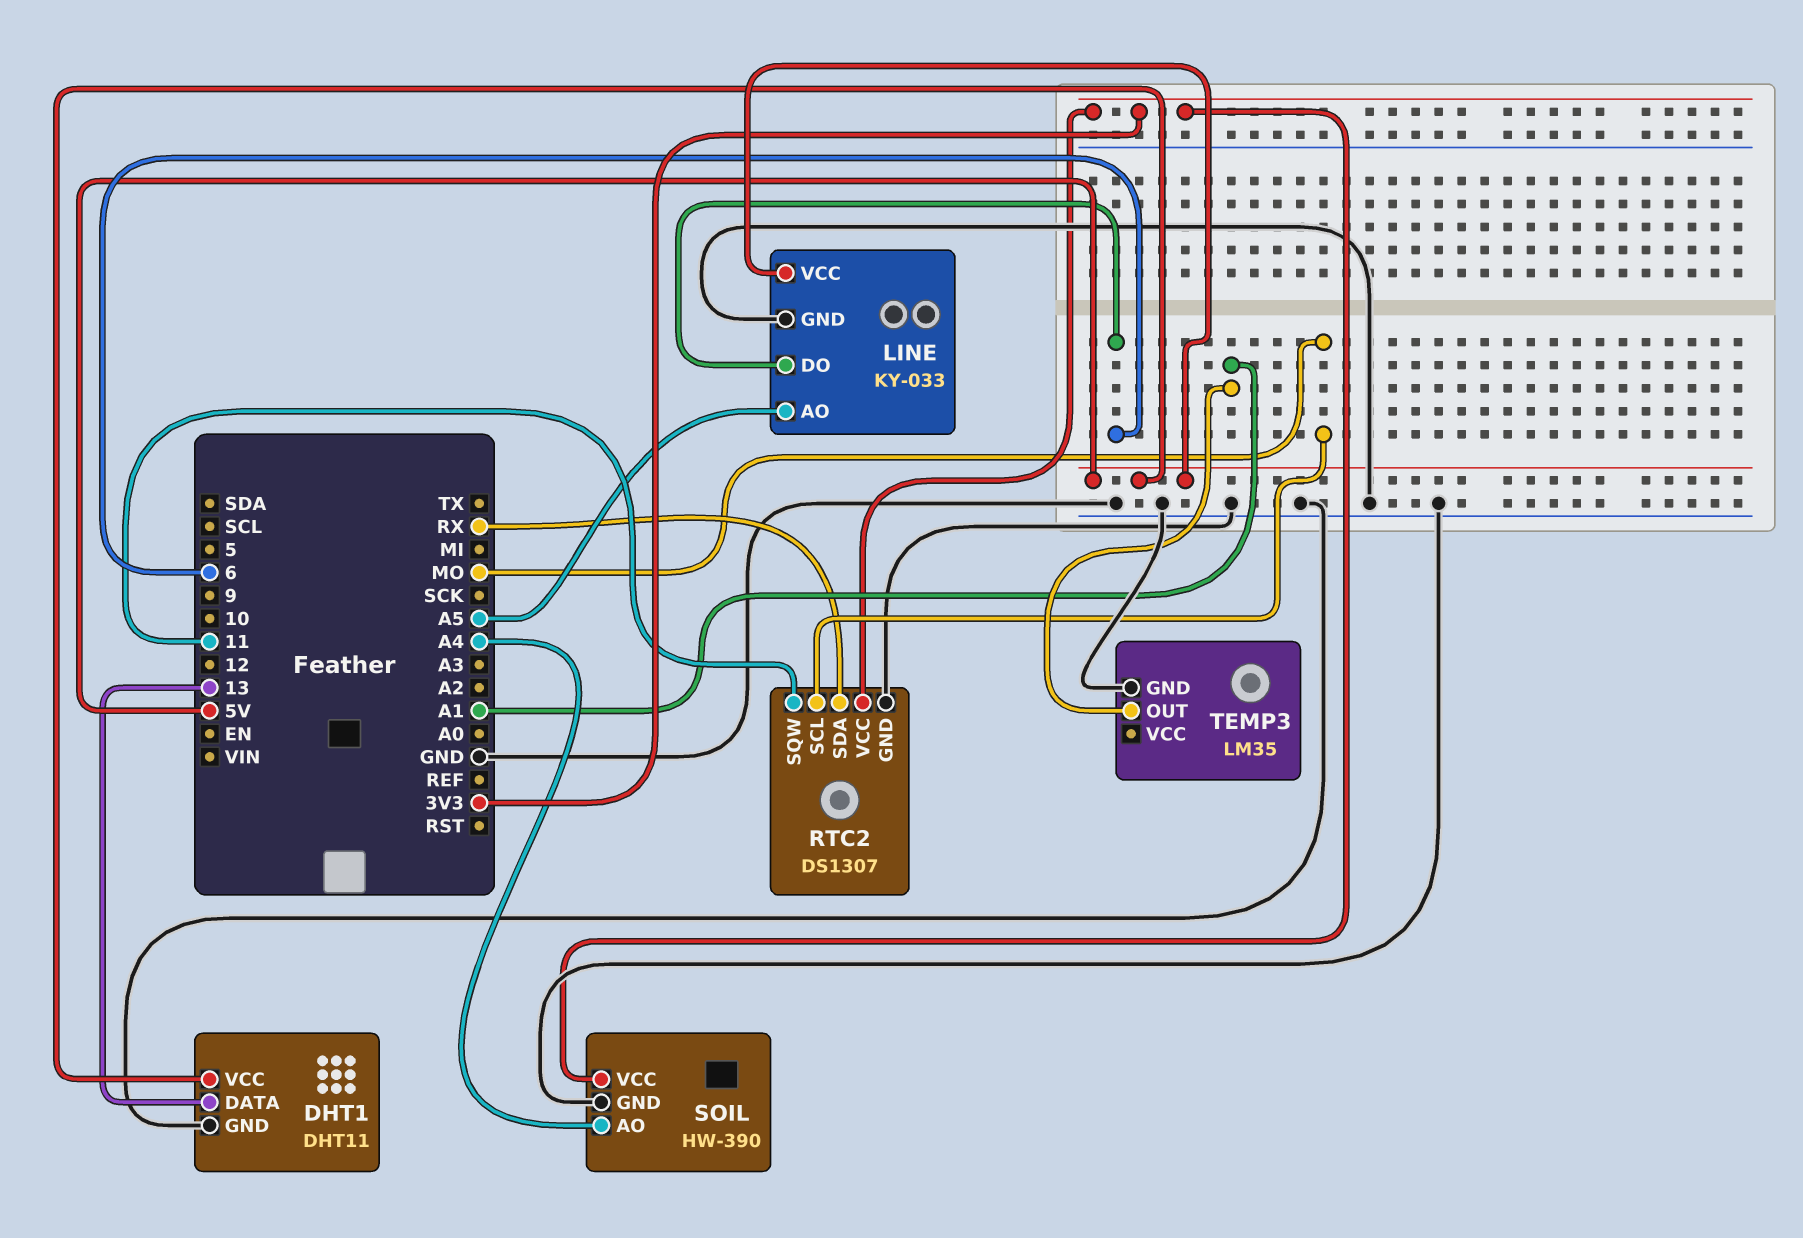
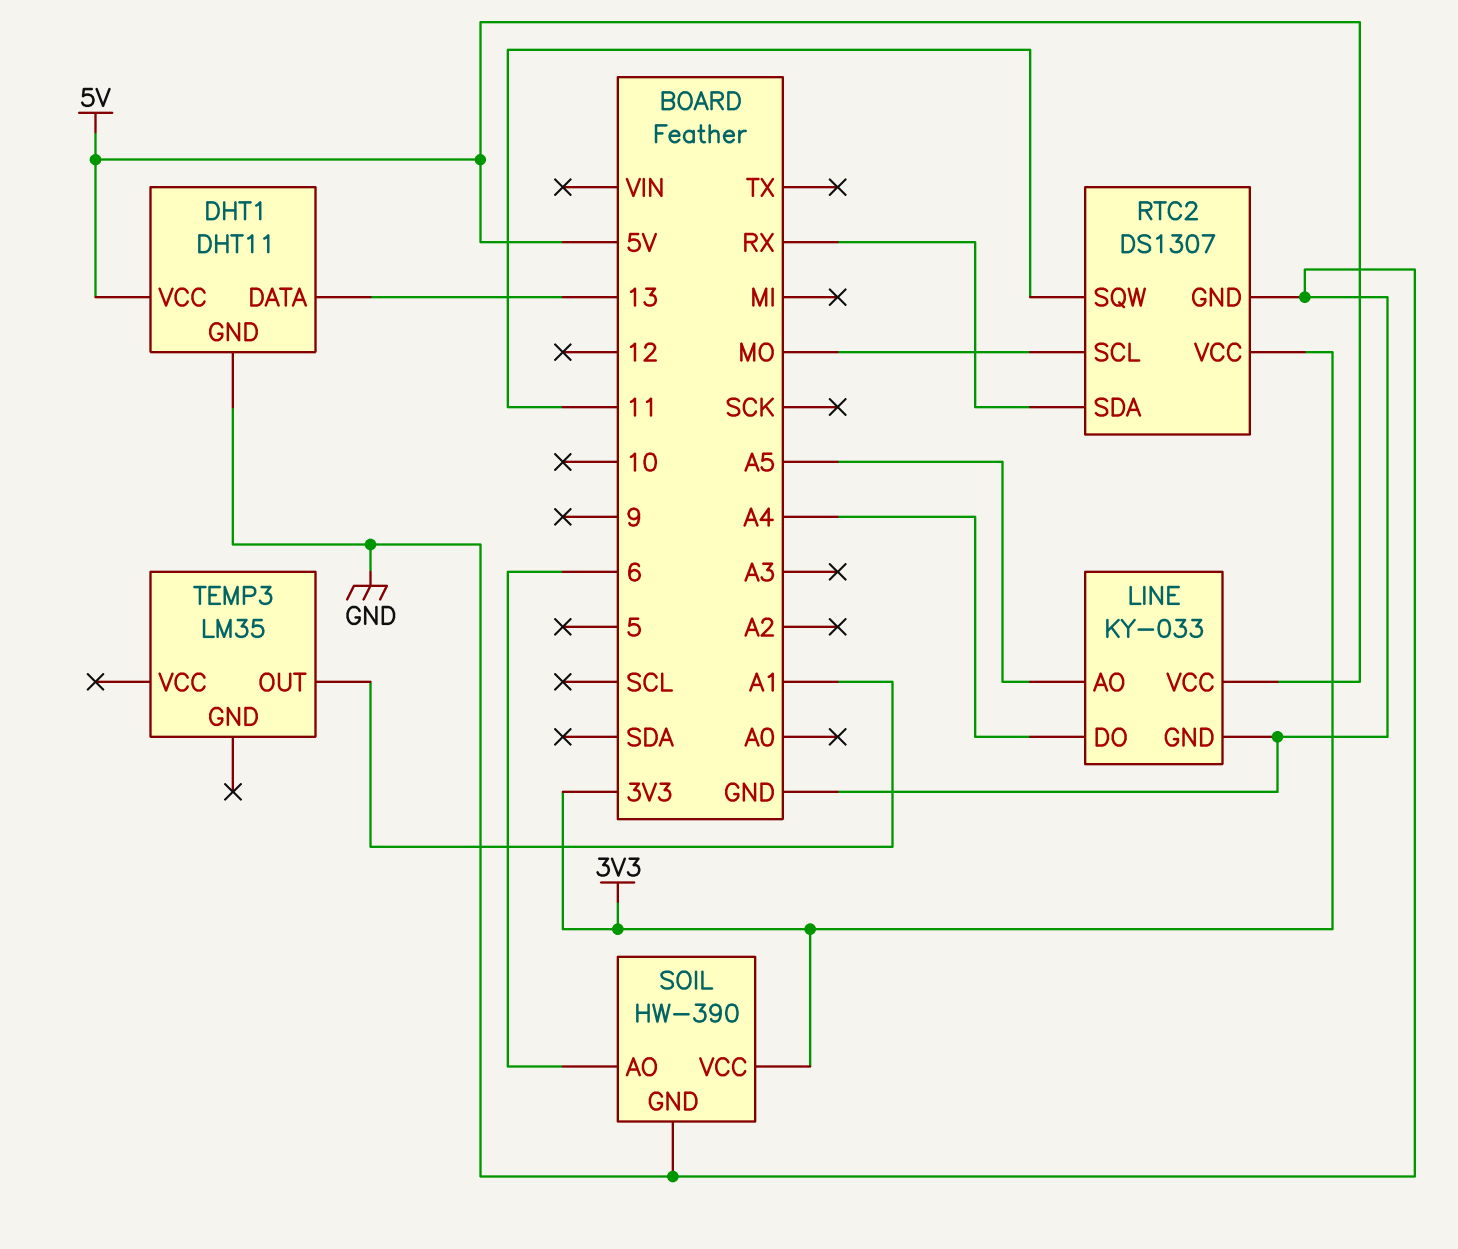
LINE pin DO: 6 -> A4
SOIL pin AO: A4 -> 6
TEMP3 pin GND: GND -> none

